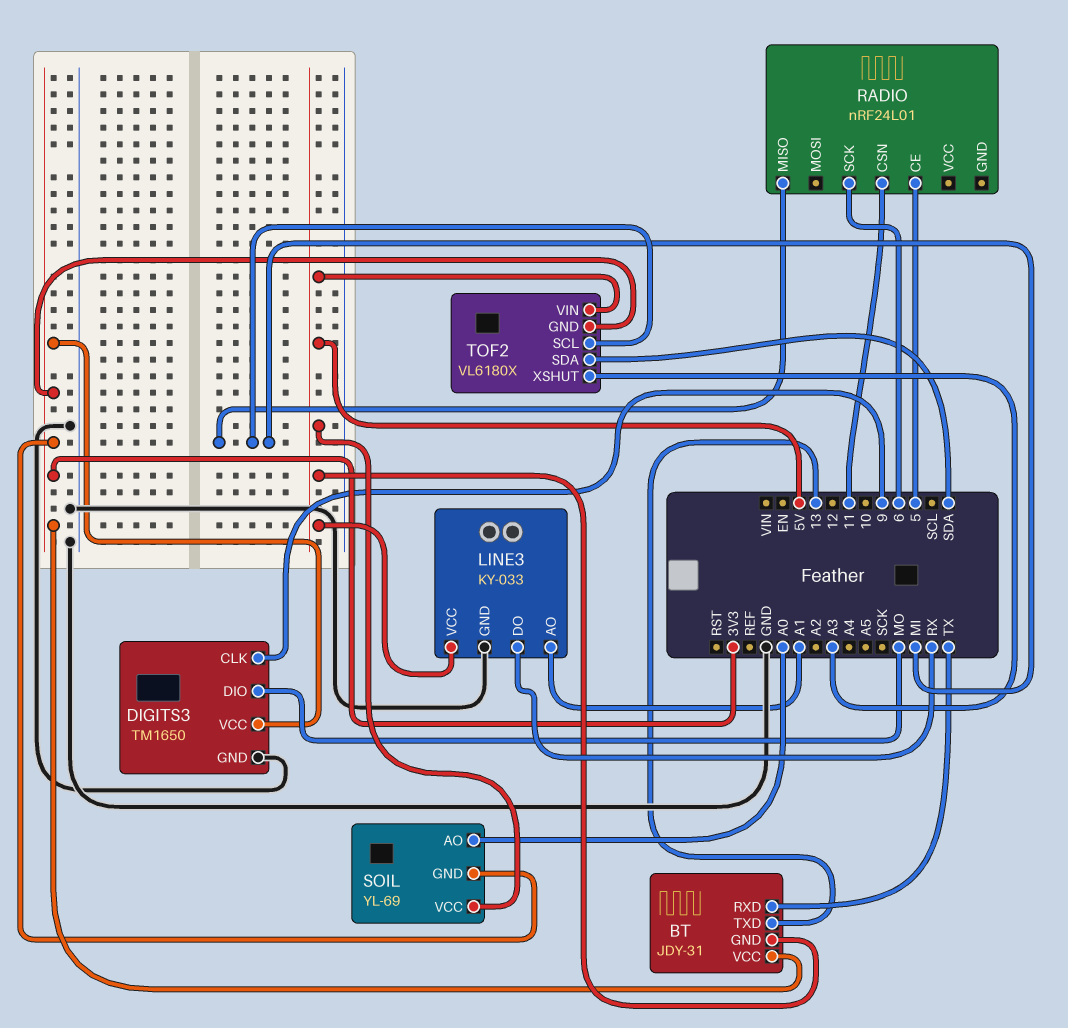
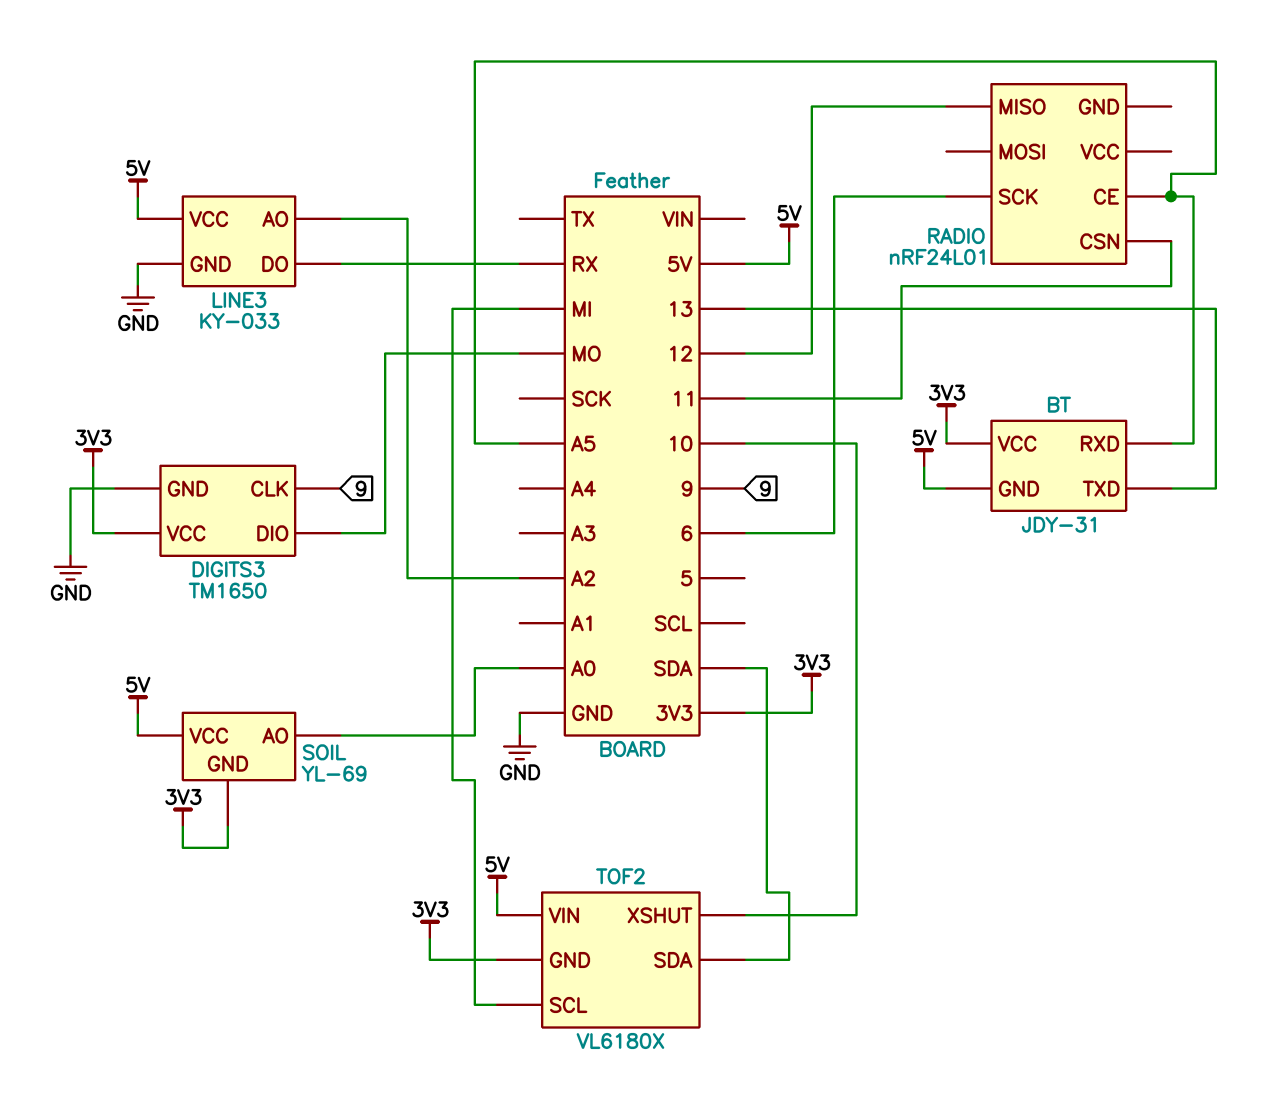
BT pin RXD: TX -> A5
LINE3 pin AO: A1 -> A2
RADIO pin CE: 5 -> A5
RADIO pin MISO: MI -> 12
TOF2 pin XSHUT: A3 -> 10

